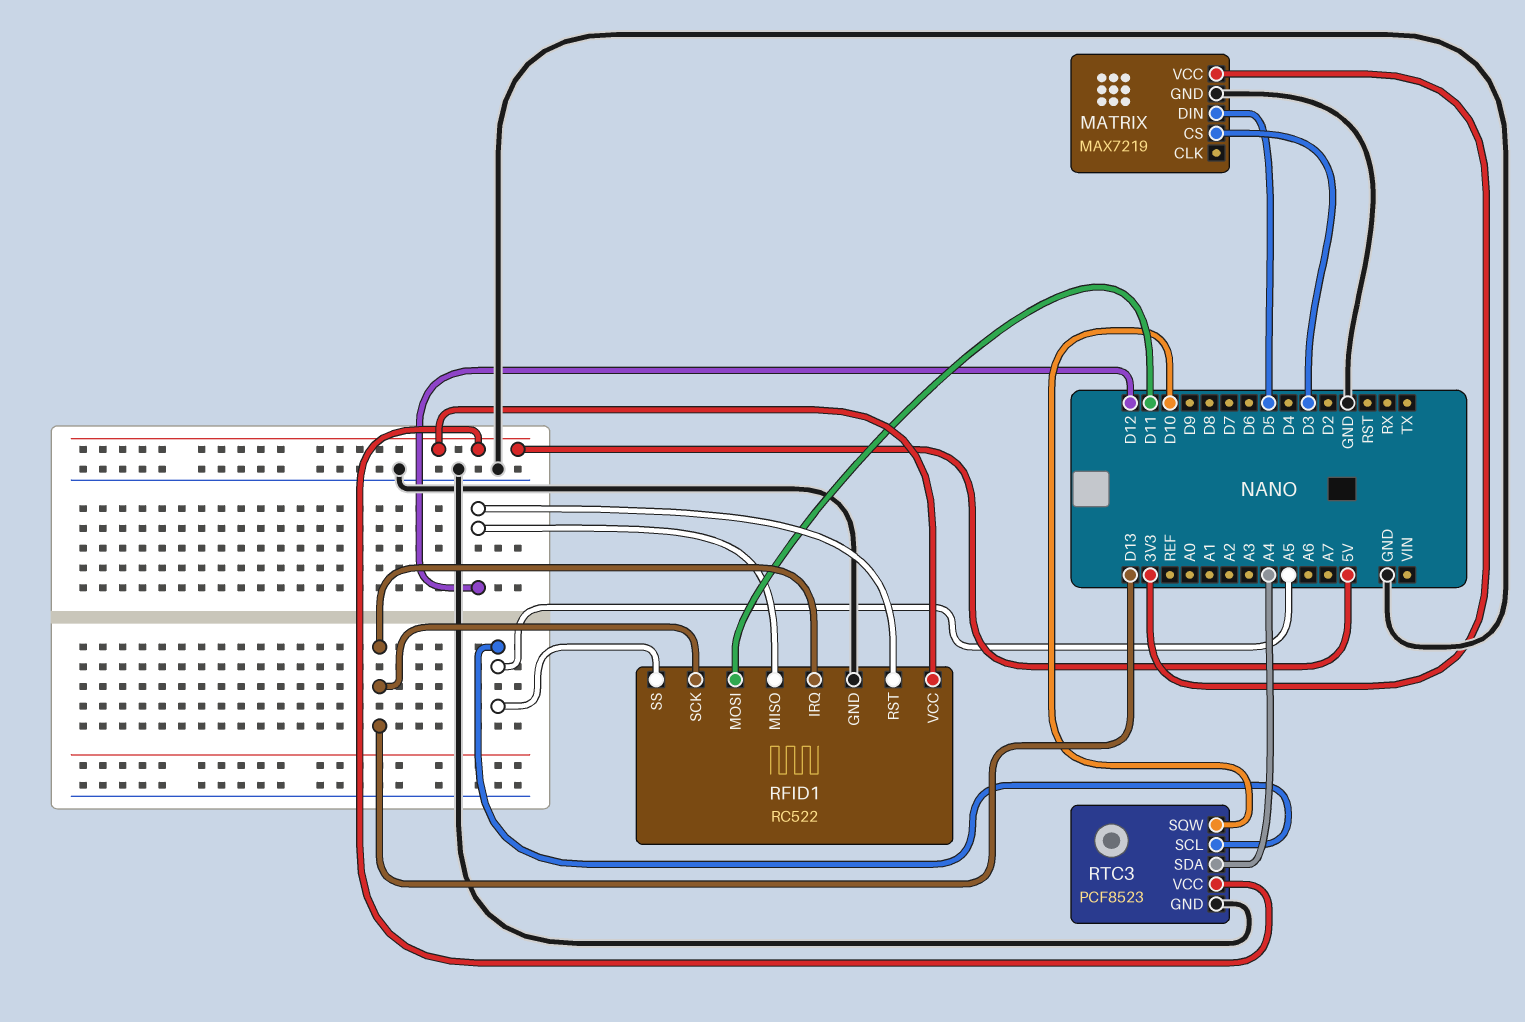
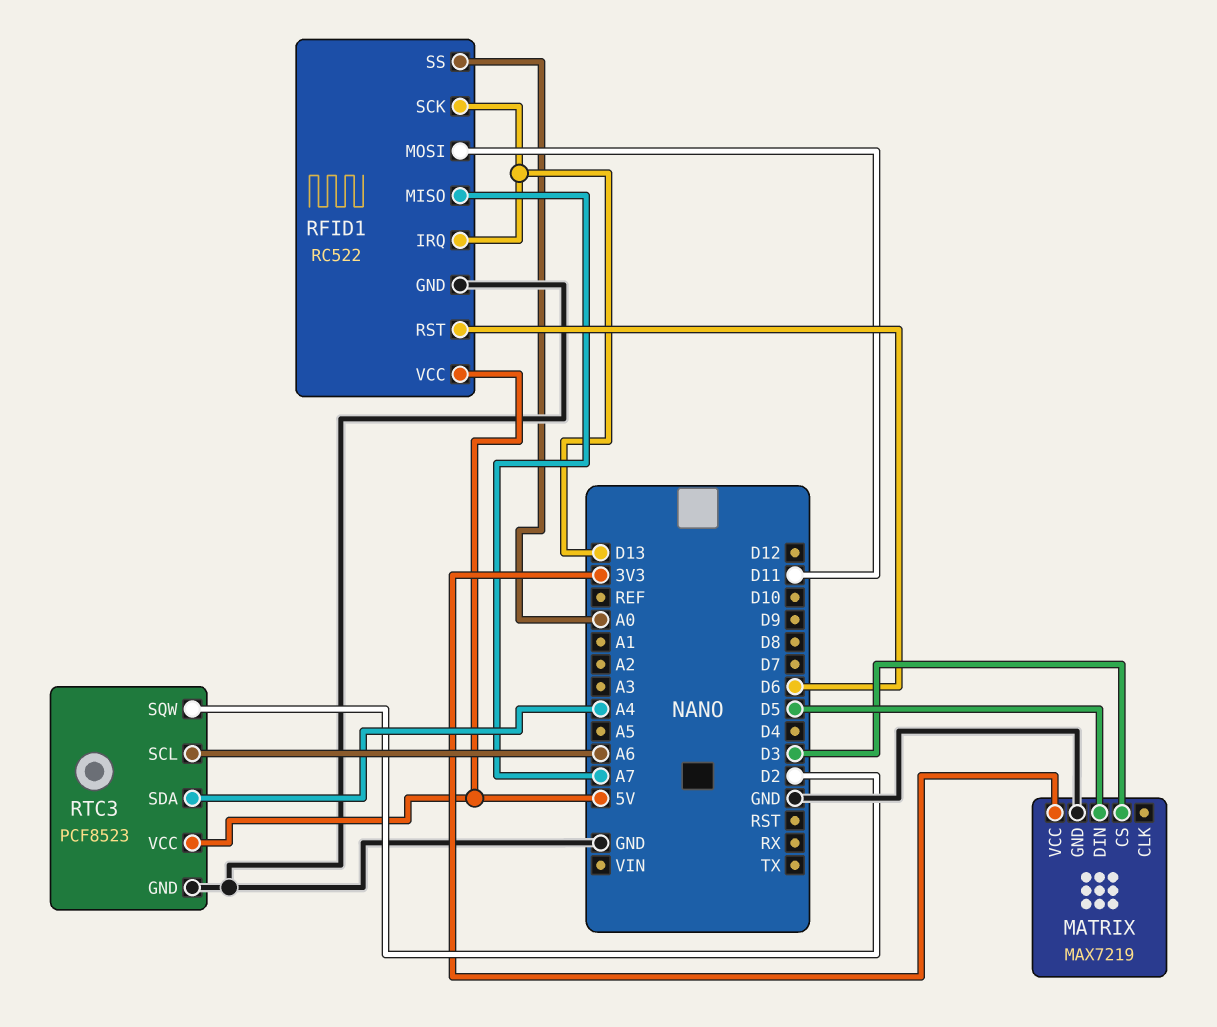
RFID1 pin MISO: D12 -> A7
RFID1 pin RST: D12 -> D6
RFID1 pin SS: A5 -> A0
RTC3 pin SCL: A5 -> A6
RTC3 pin SQW: D10 -> D2

